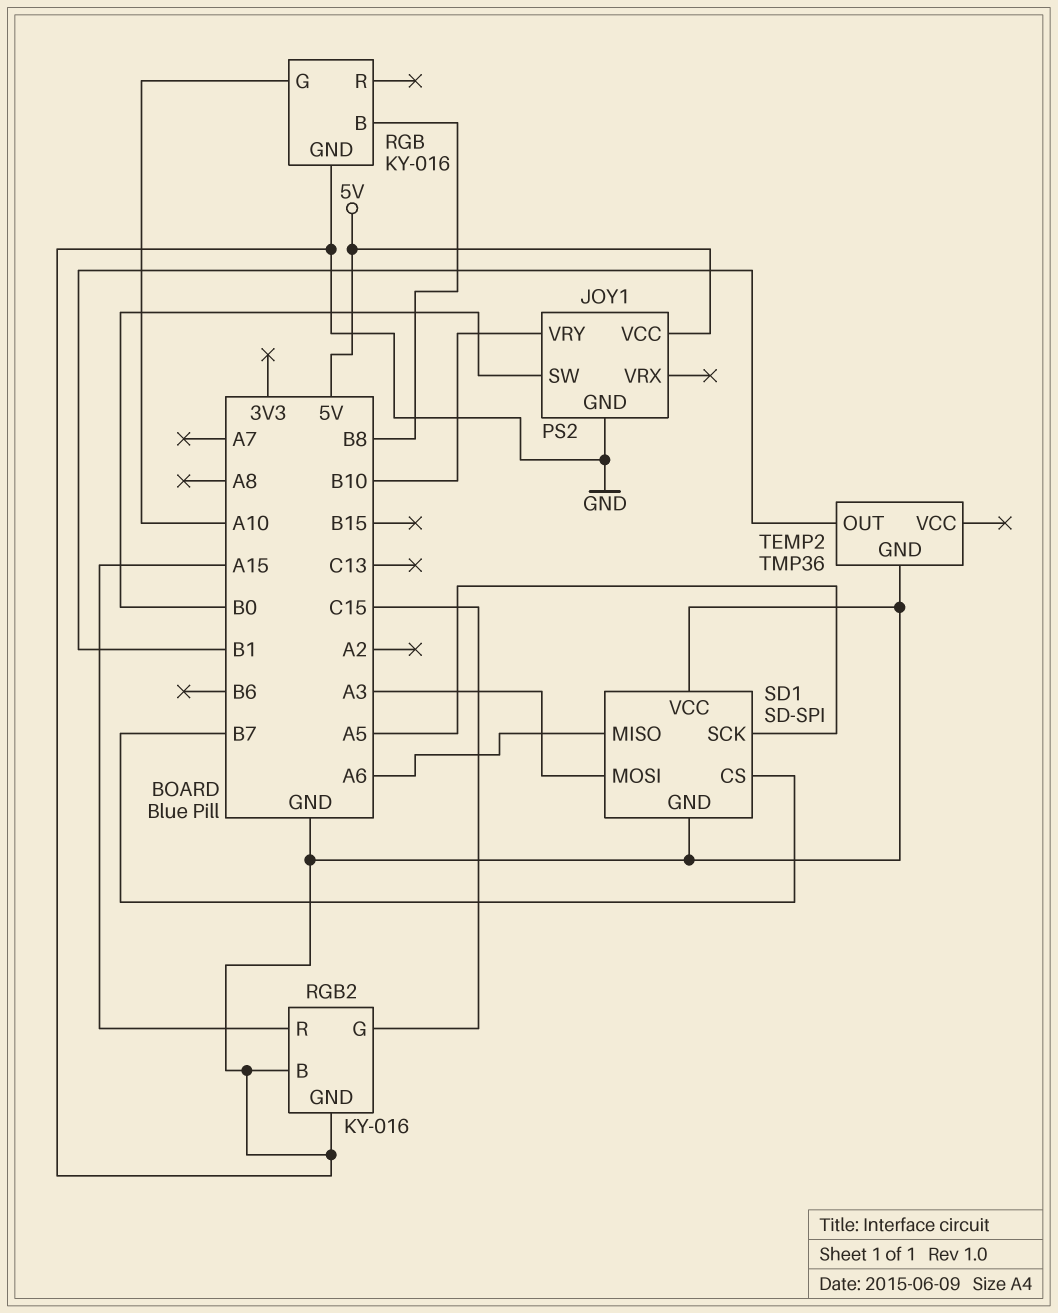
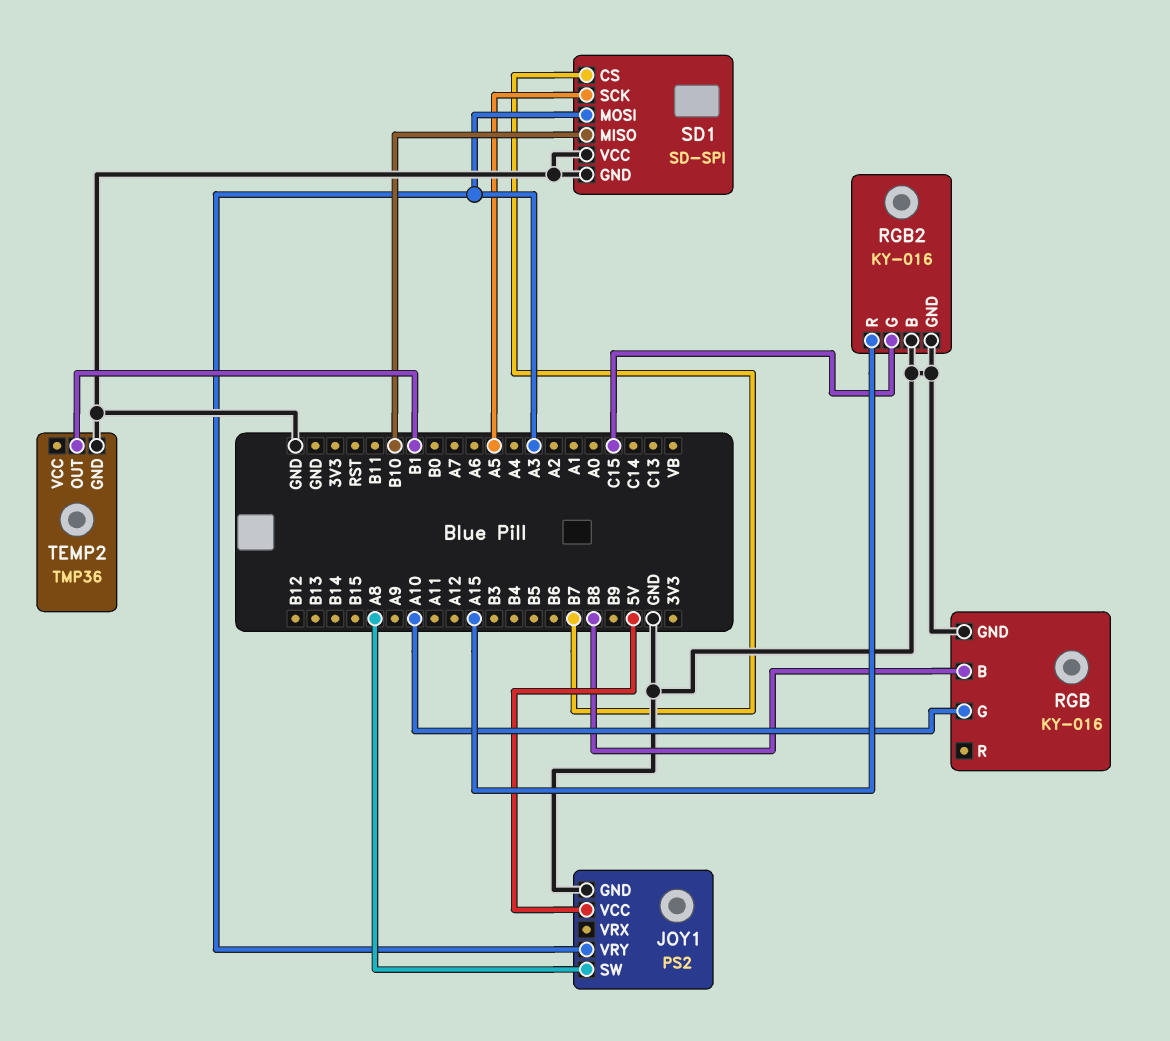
JOY1 pin SW: B0 -> A8
JOY1 pin VRY: B10 -> A3
SD1 pin MISO: A6 -> B10

